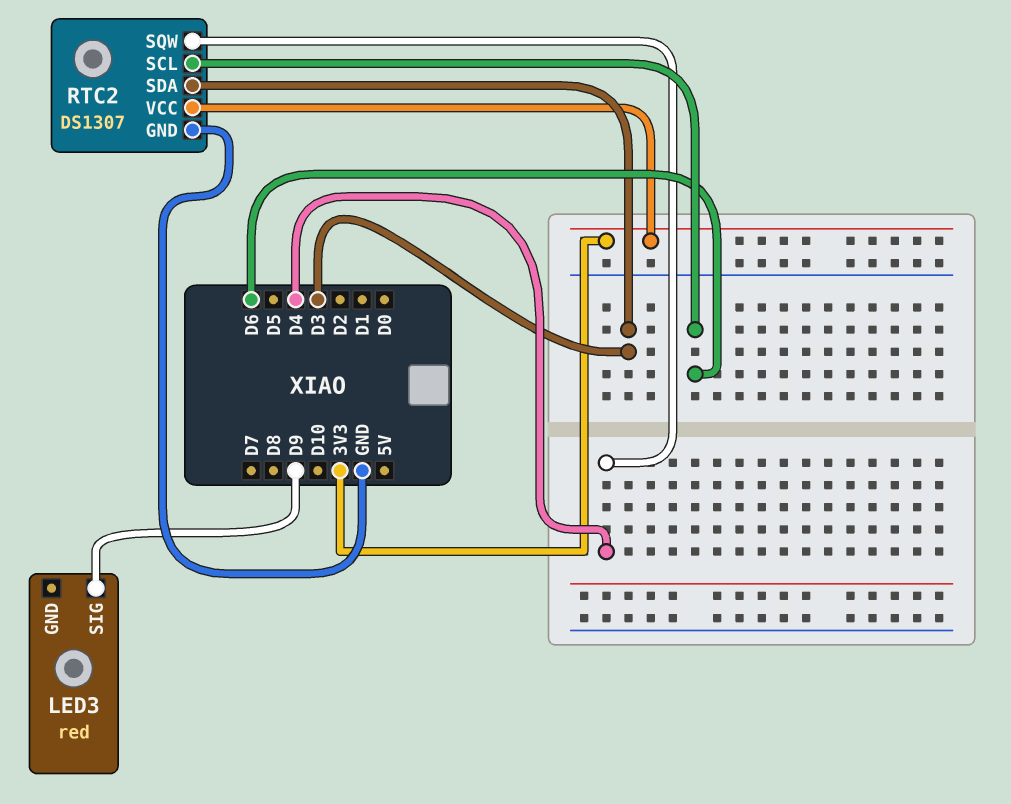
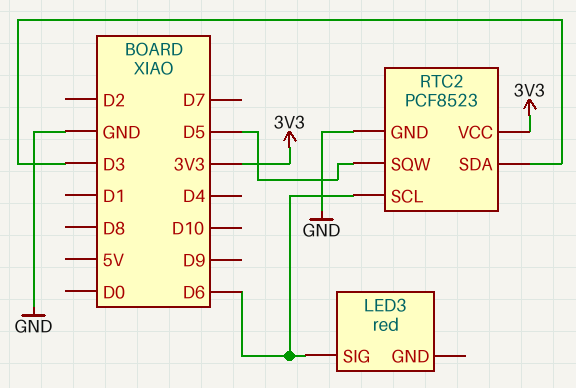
LED3 pin SIG: D9 -> D6
RTC2: DS1307 -> PCF8523
RTC2 pin SQW: D4 -> D5

